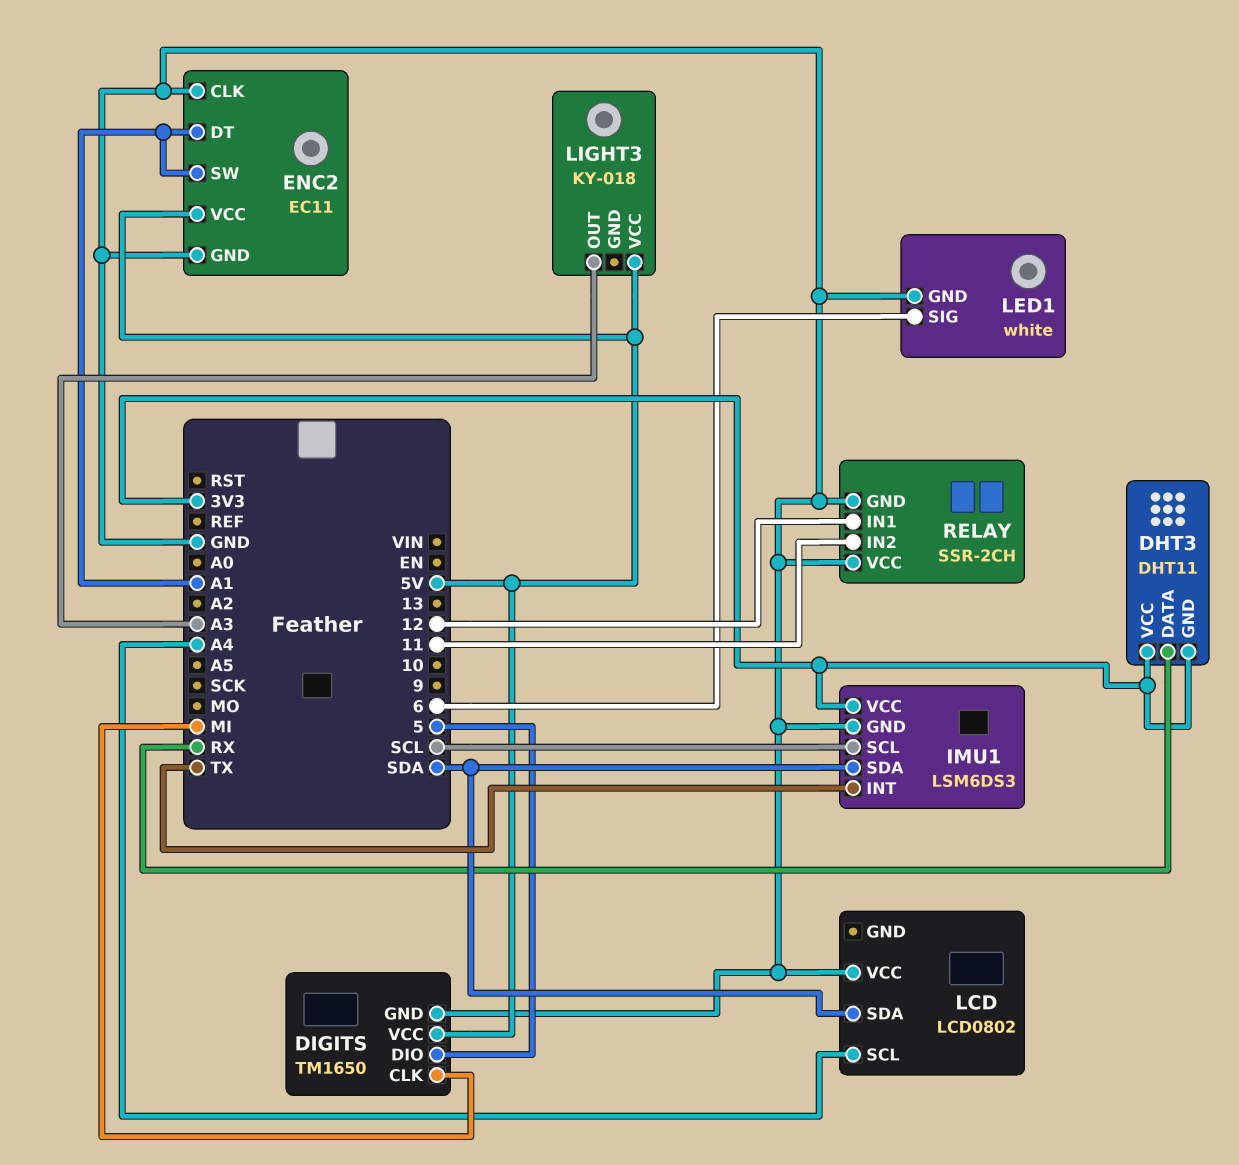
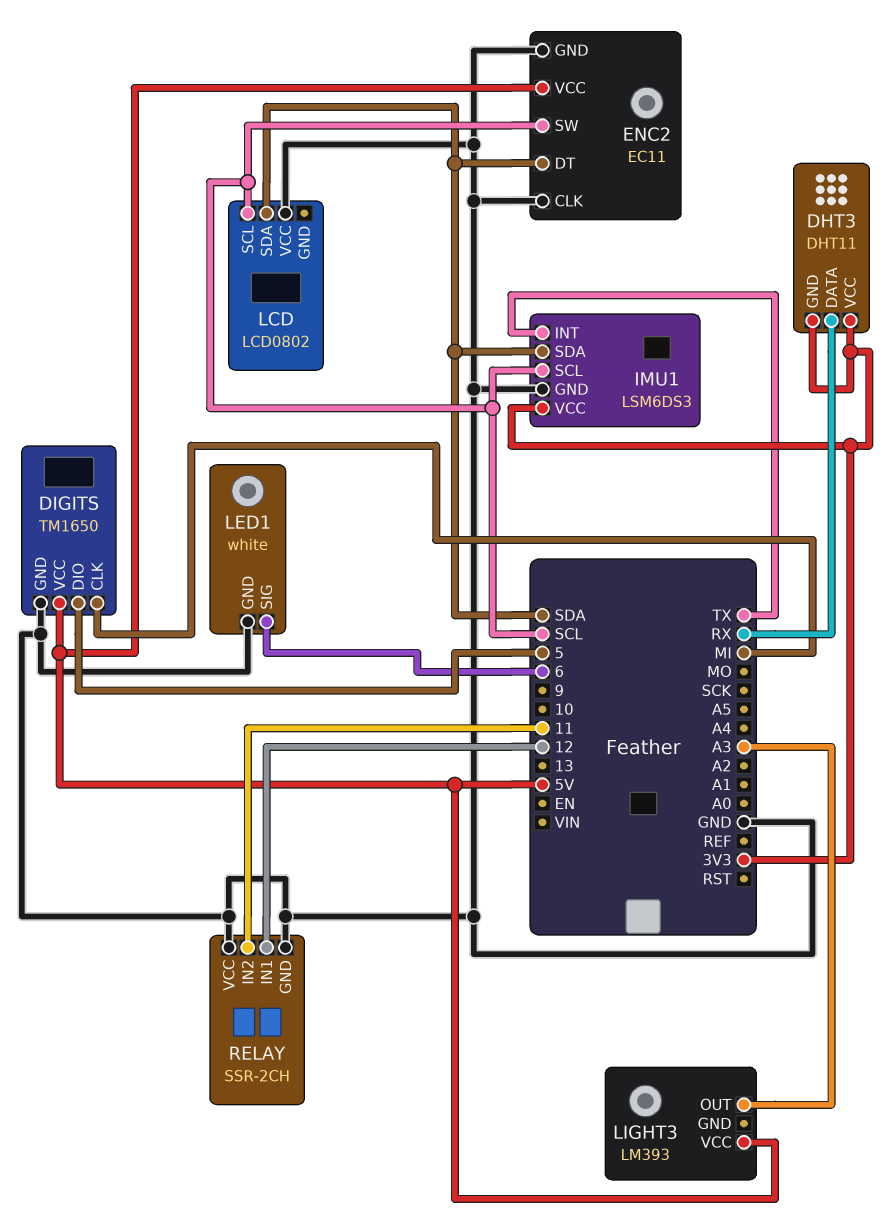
ENC2 pin DT: A1 -> SDA
ENC2 pin SW: A1 -> SCL
LCD pin SCL: A4 -> SCL
LIGHT3: KY-018 -> LM393

